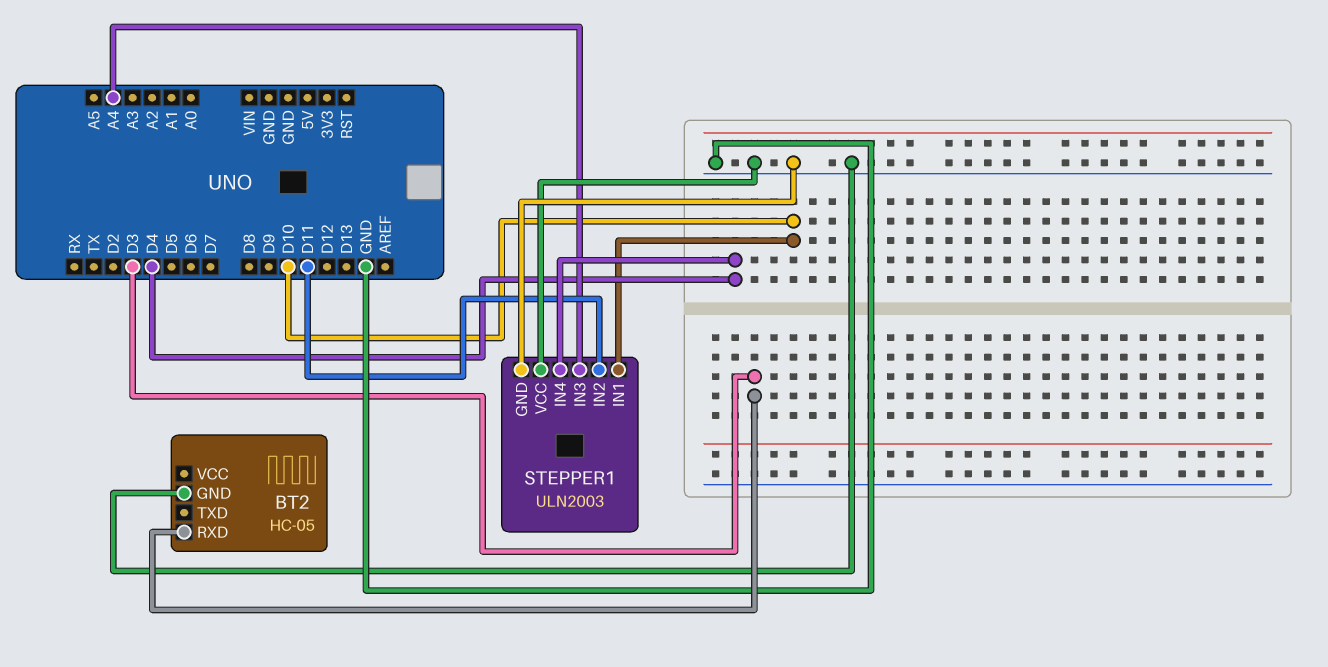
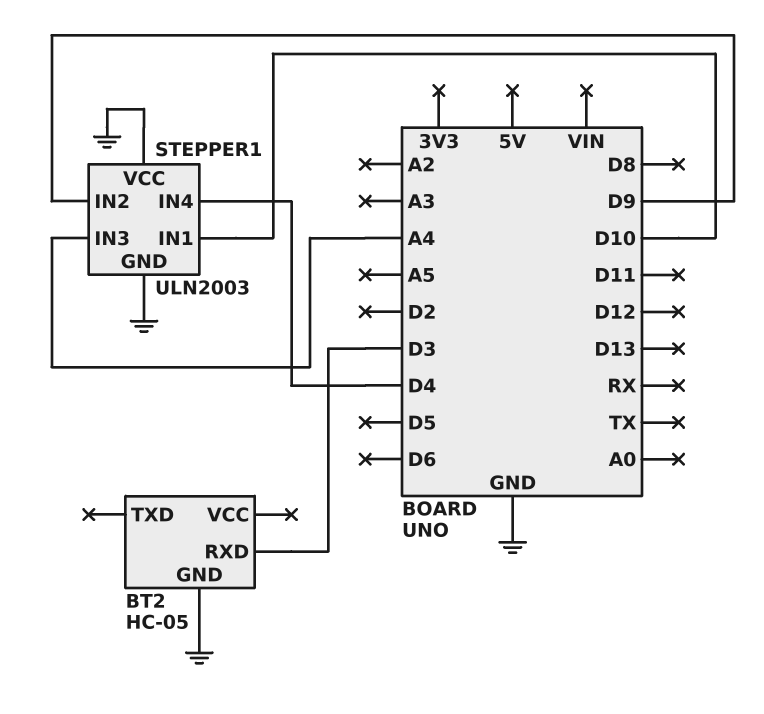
STEPPER1 pin IN2: D11 -> D9

